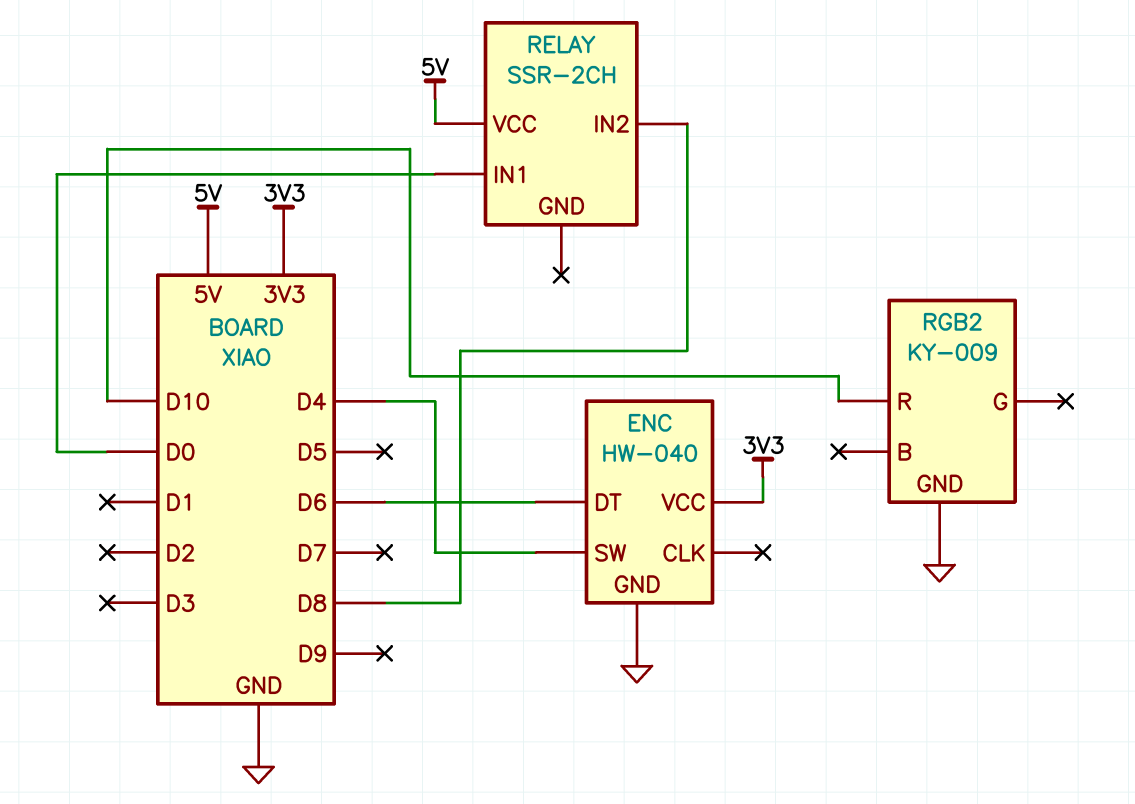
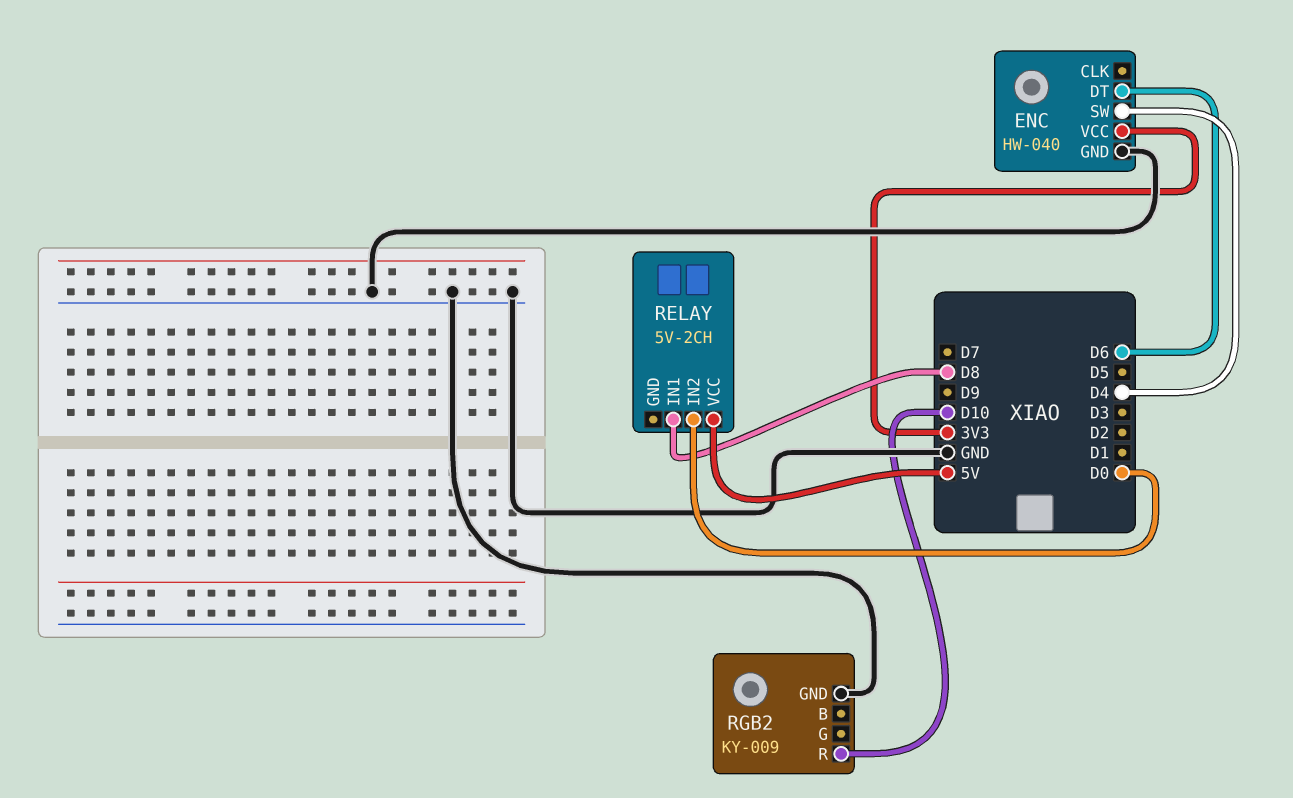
RELAY: SSR-2CH -> 5V-2CH
RELAY pin IN1: D0 -> D8
RELAY pin IN2: D8 -> D0

